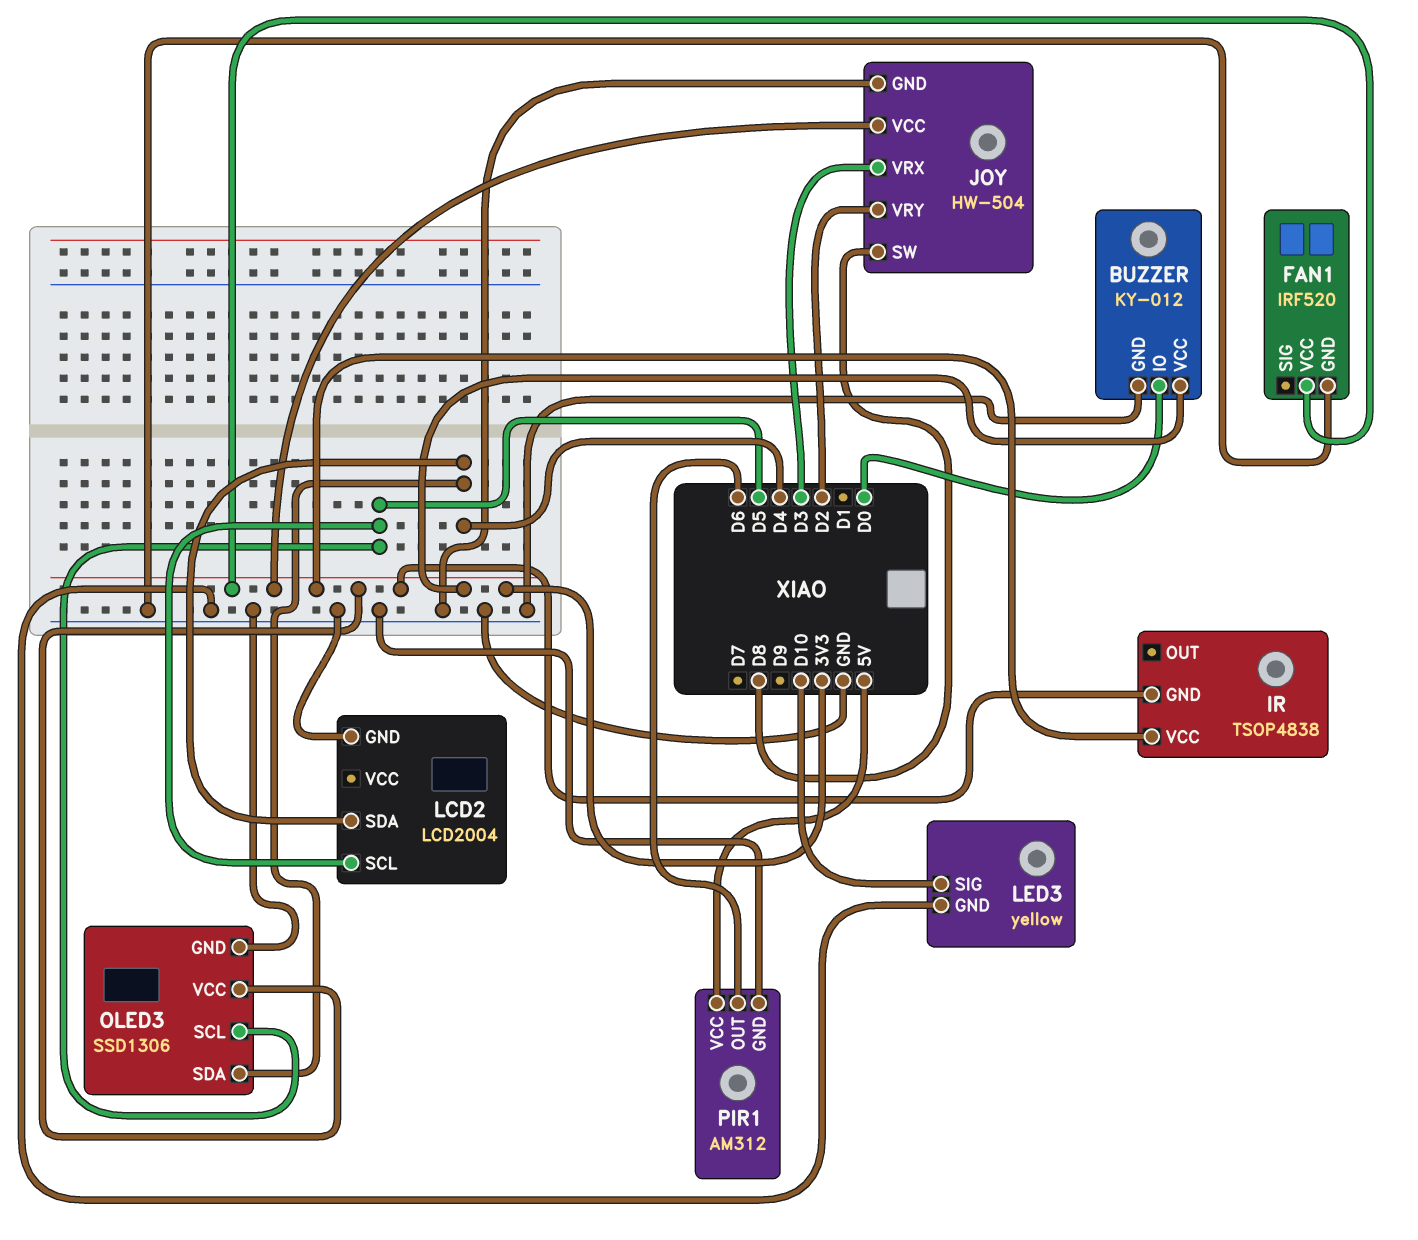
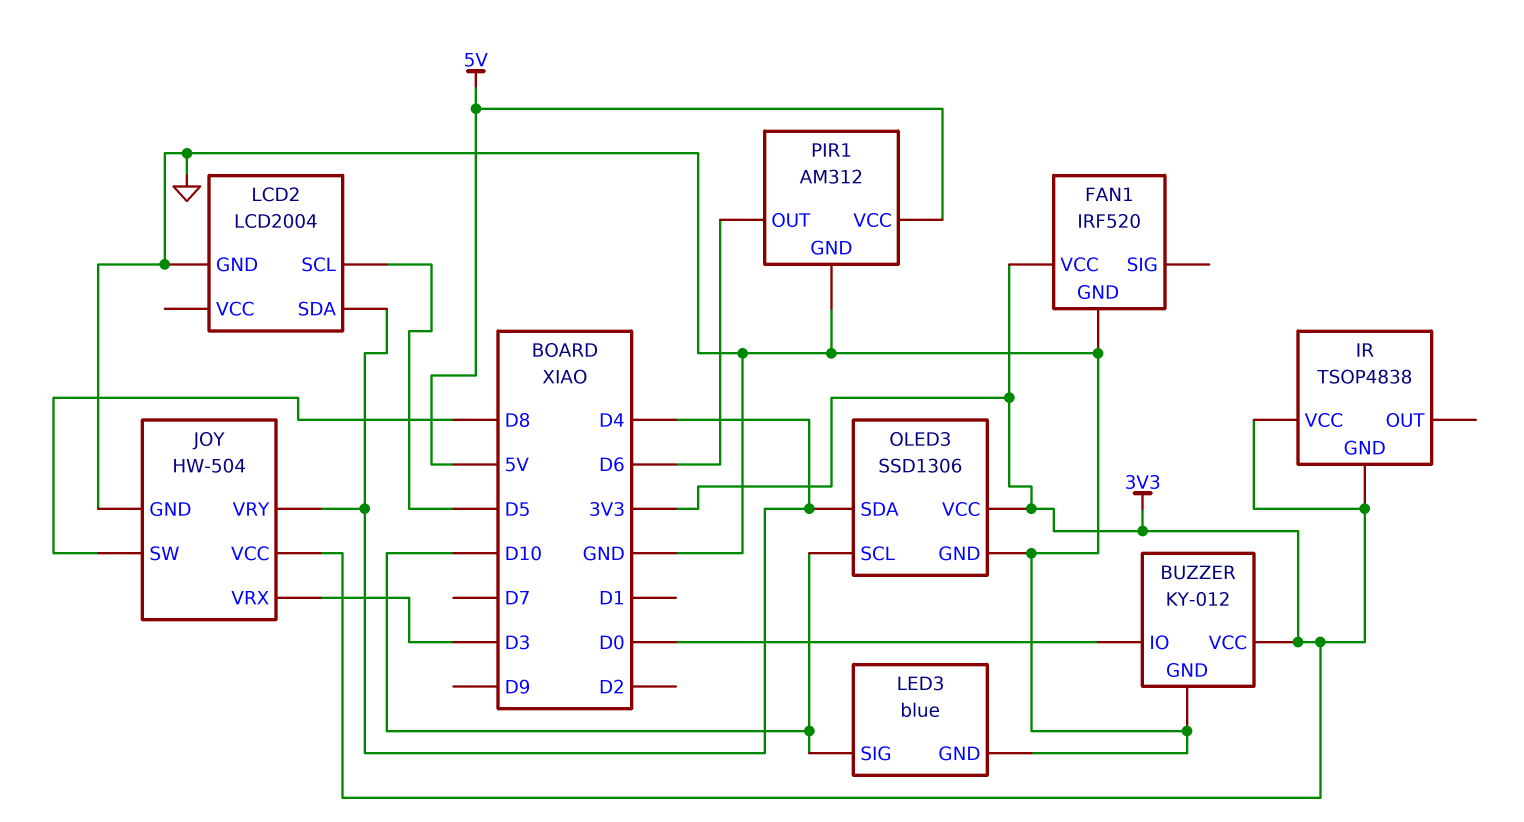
JOY pin VRY: D2 -> D4
LED3: yellow -> blue
OLED3 pin SCL: D5 -> D10

